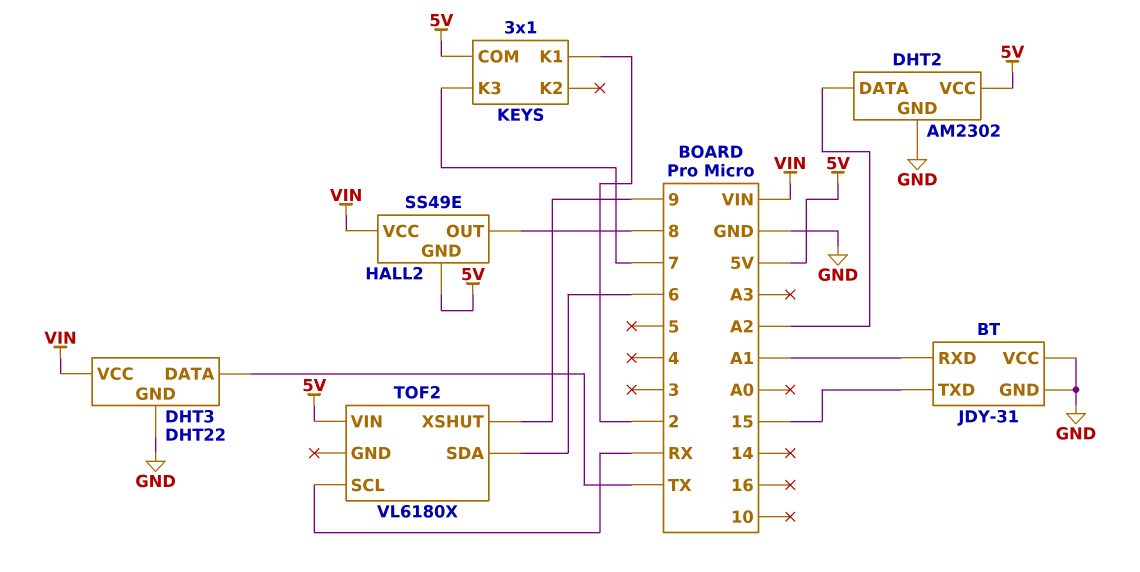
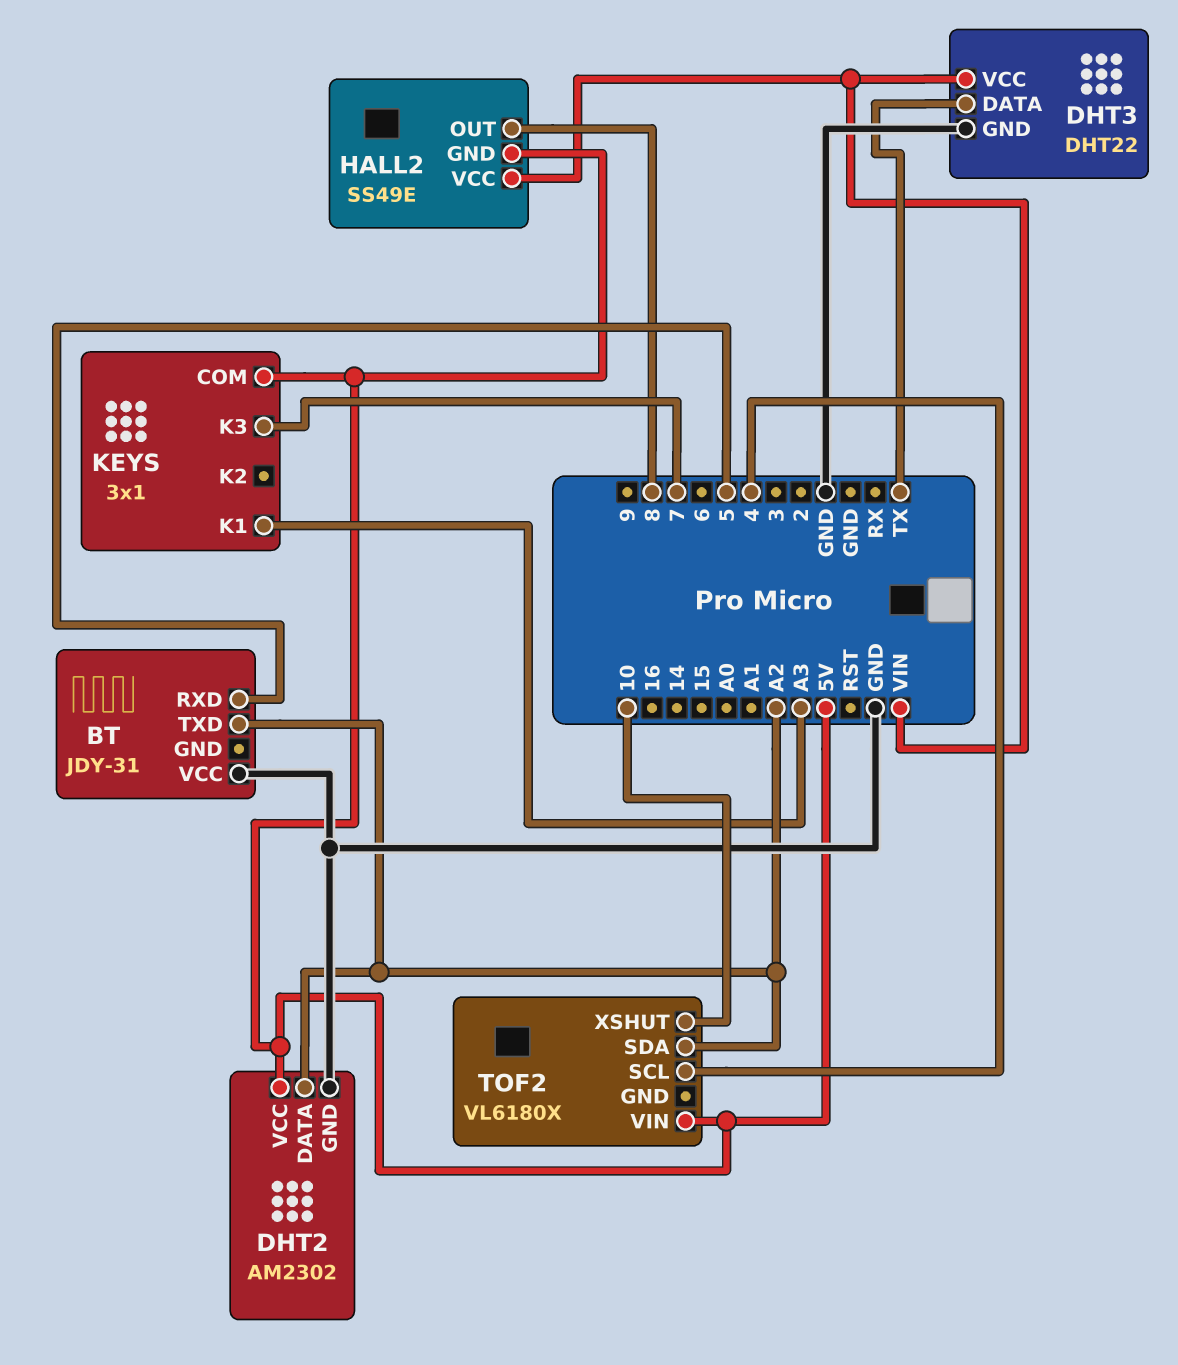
BT pin GND: GND -> none
BT pin RXD: A1 -> 5
BT pin TXD: 15 -> A2
KEYS pin K1: 2 -> A3
TOF2 pin SCL: RX -> 4
TOF2 pin SDA: 6 -> A2
TOF2 pin XSHUT: 9 -> 10

